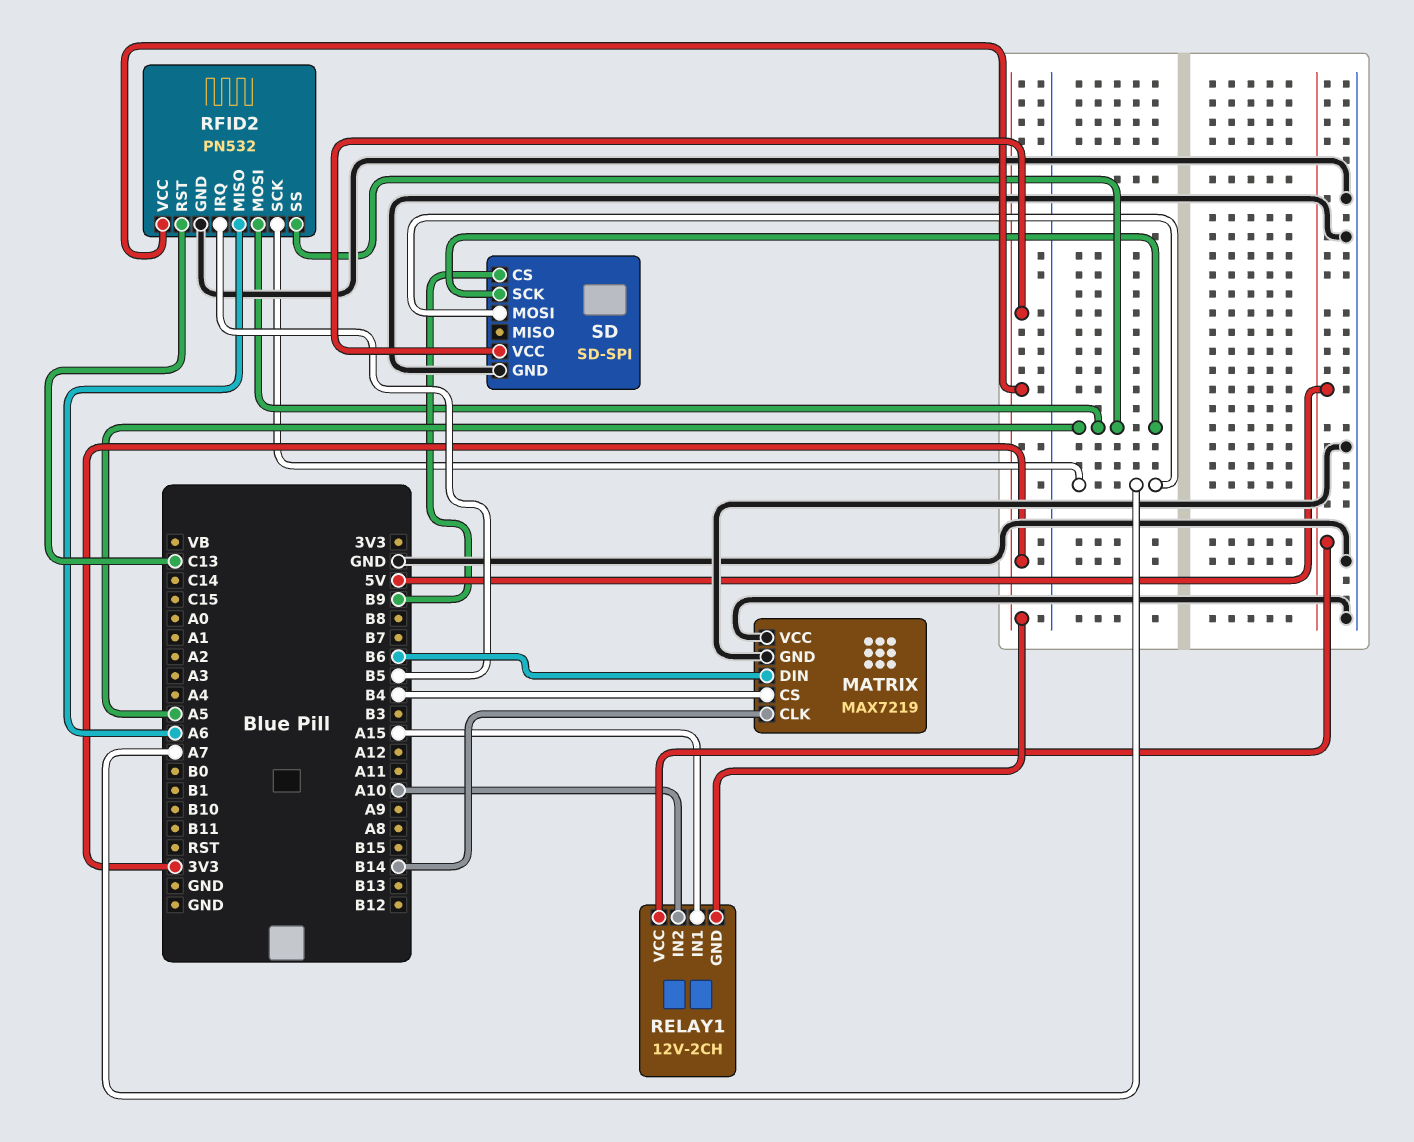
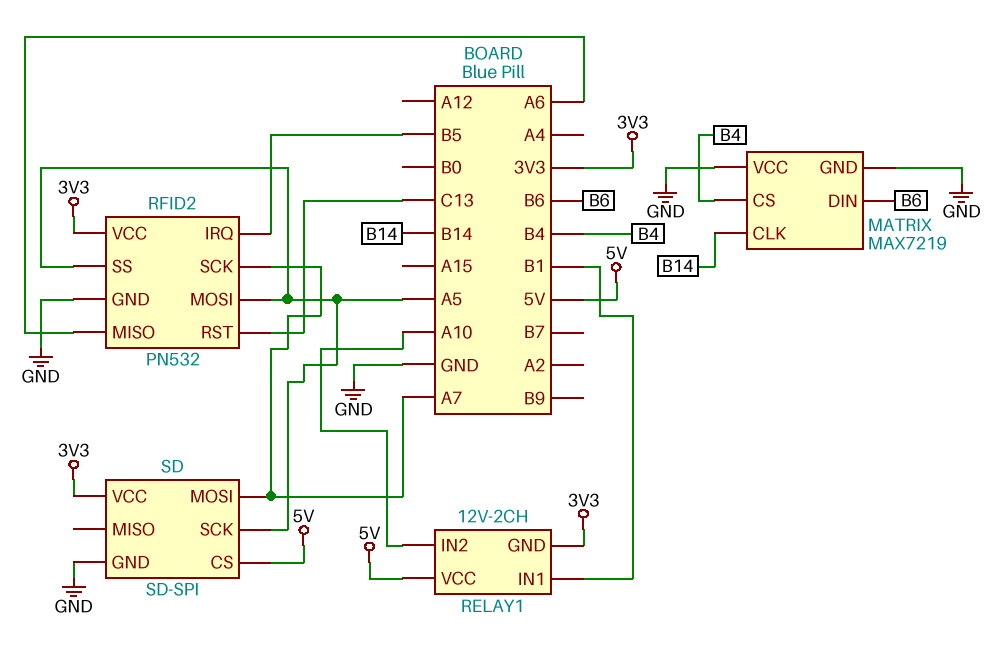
RELAY1 pin IN1: A15 -> B1
SD pin CS: B9 -> 5V

